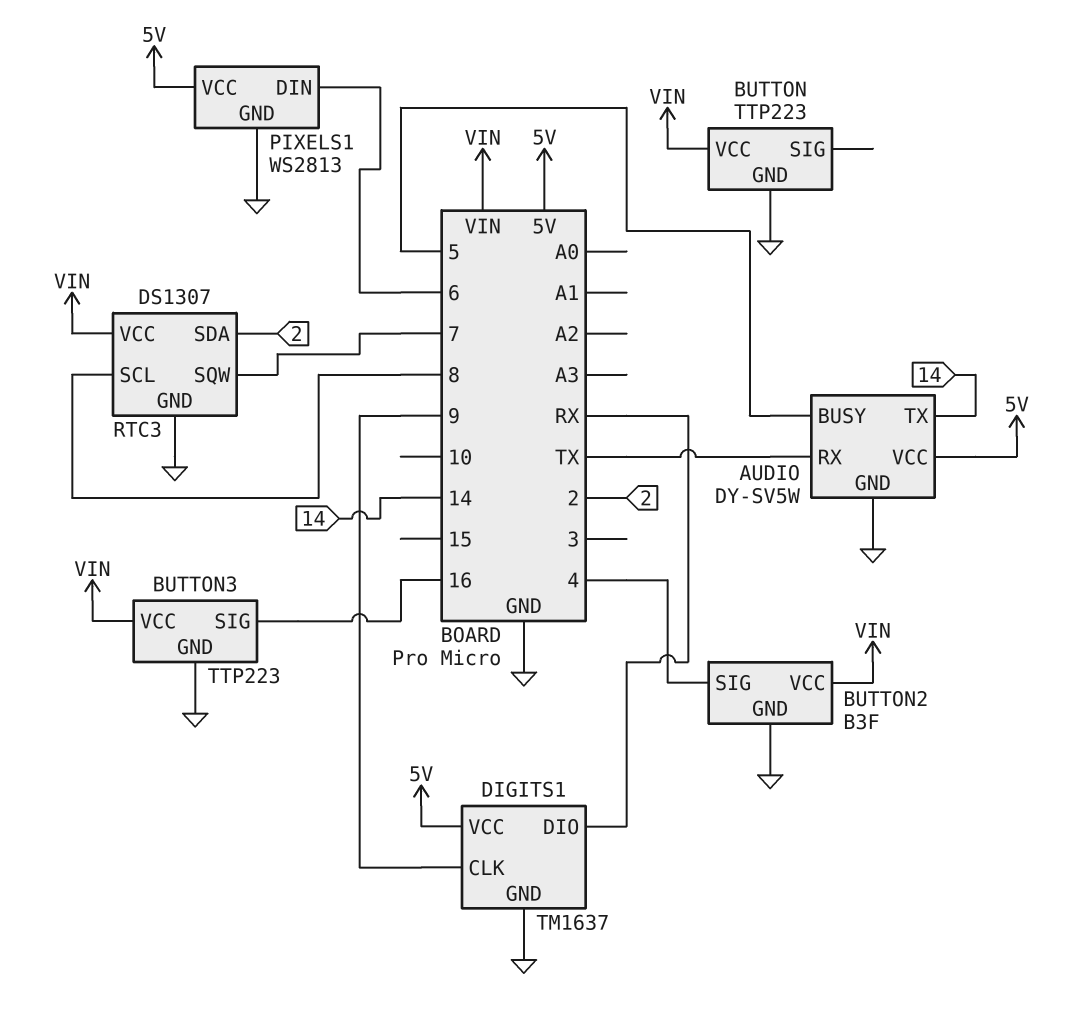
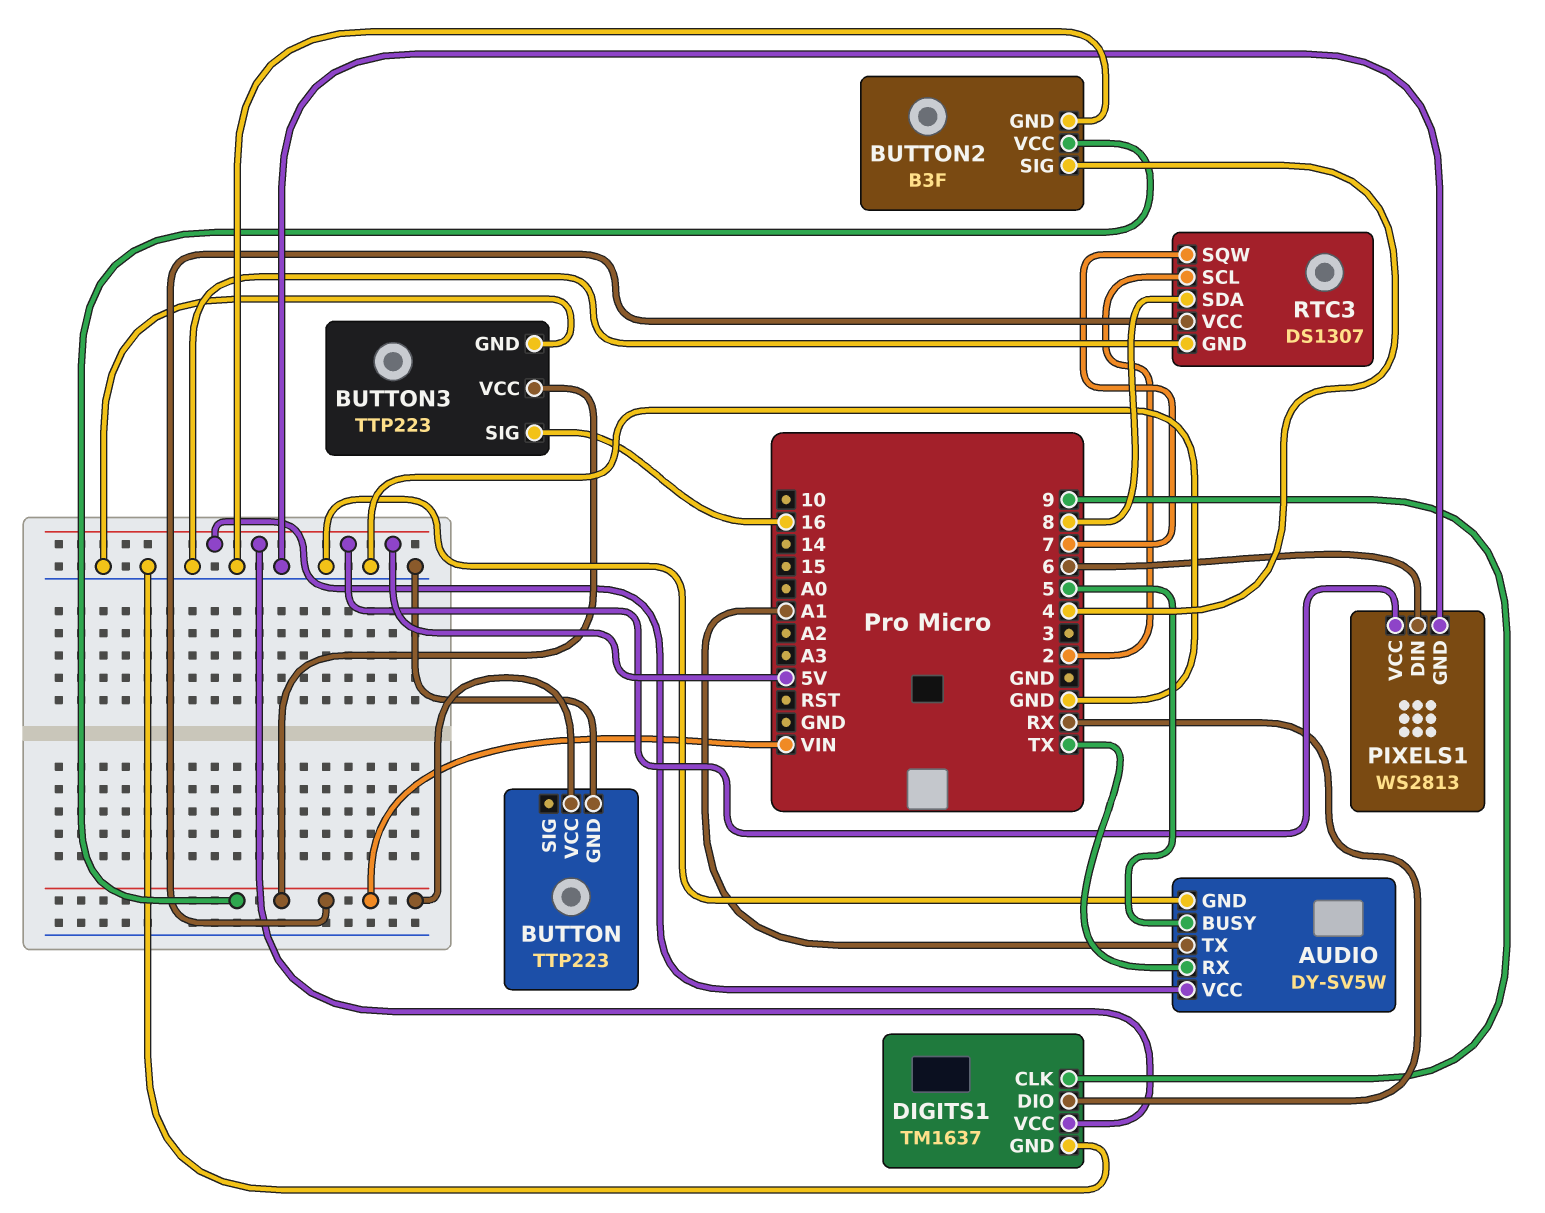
AUDIO pin TX: 14 -> A1
RTC3 pin SCL: 8 -> 2
RTC3 pin SDA: 2 -> 8

